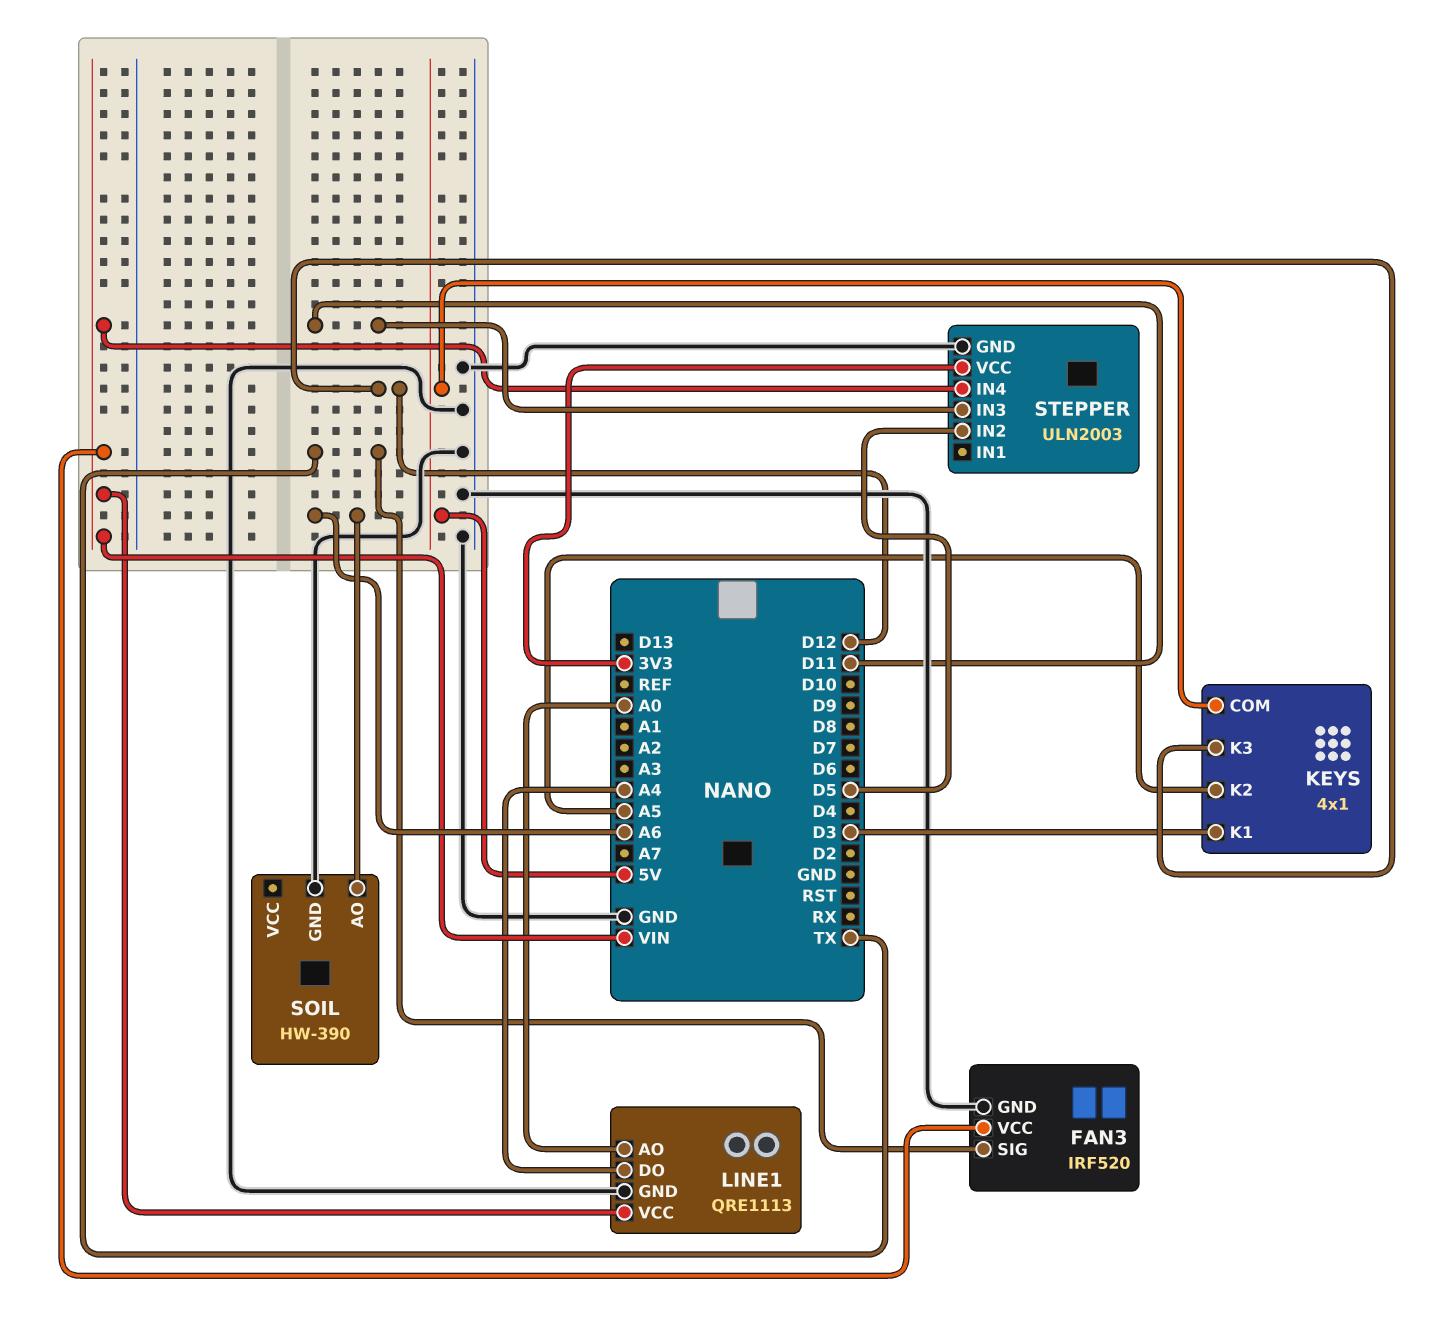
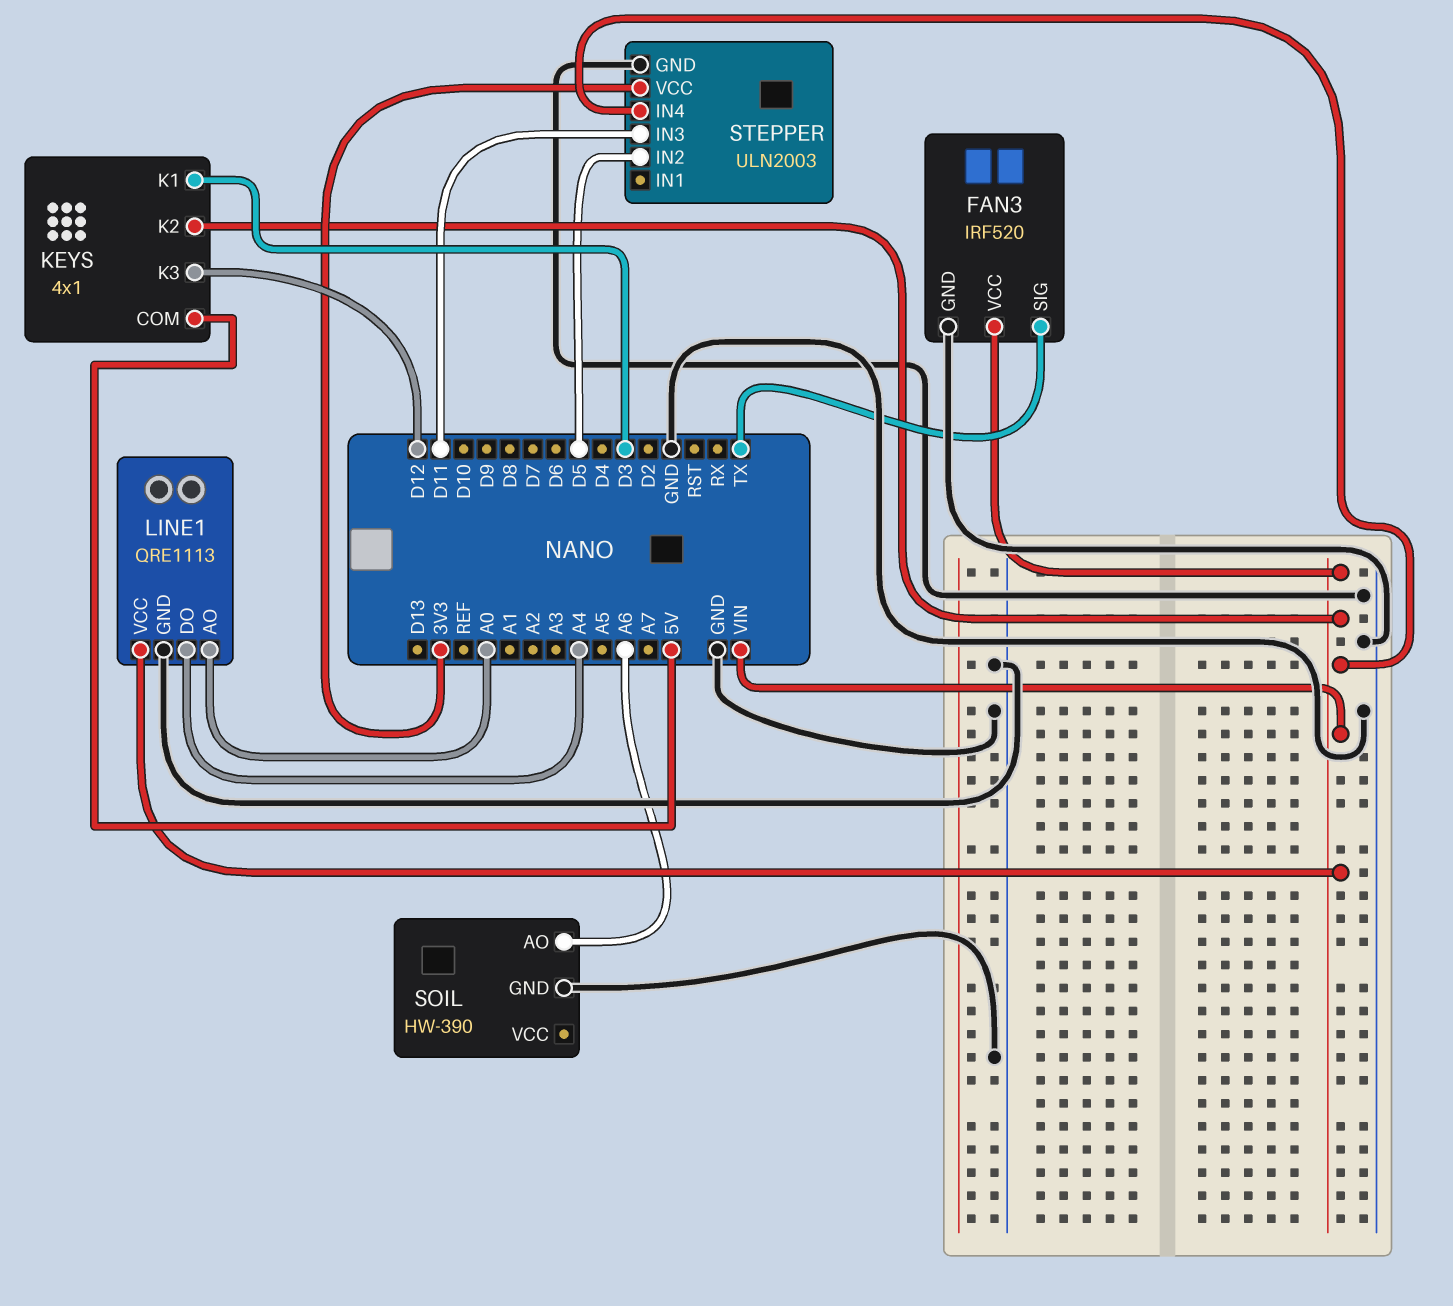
KEYS pin K2: A5 -> VIN

